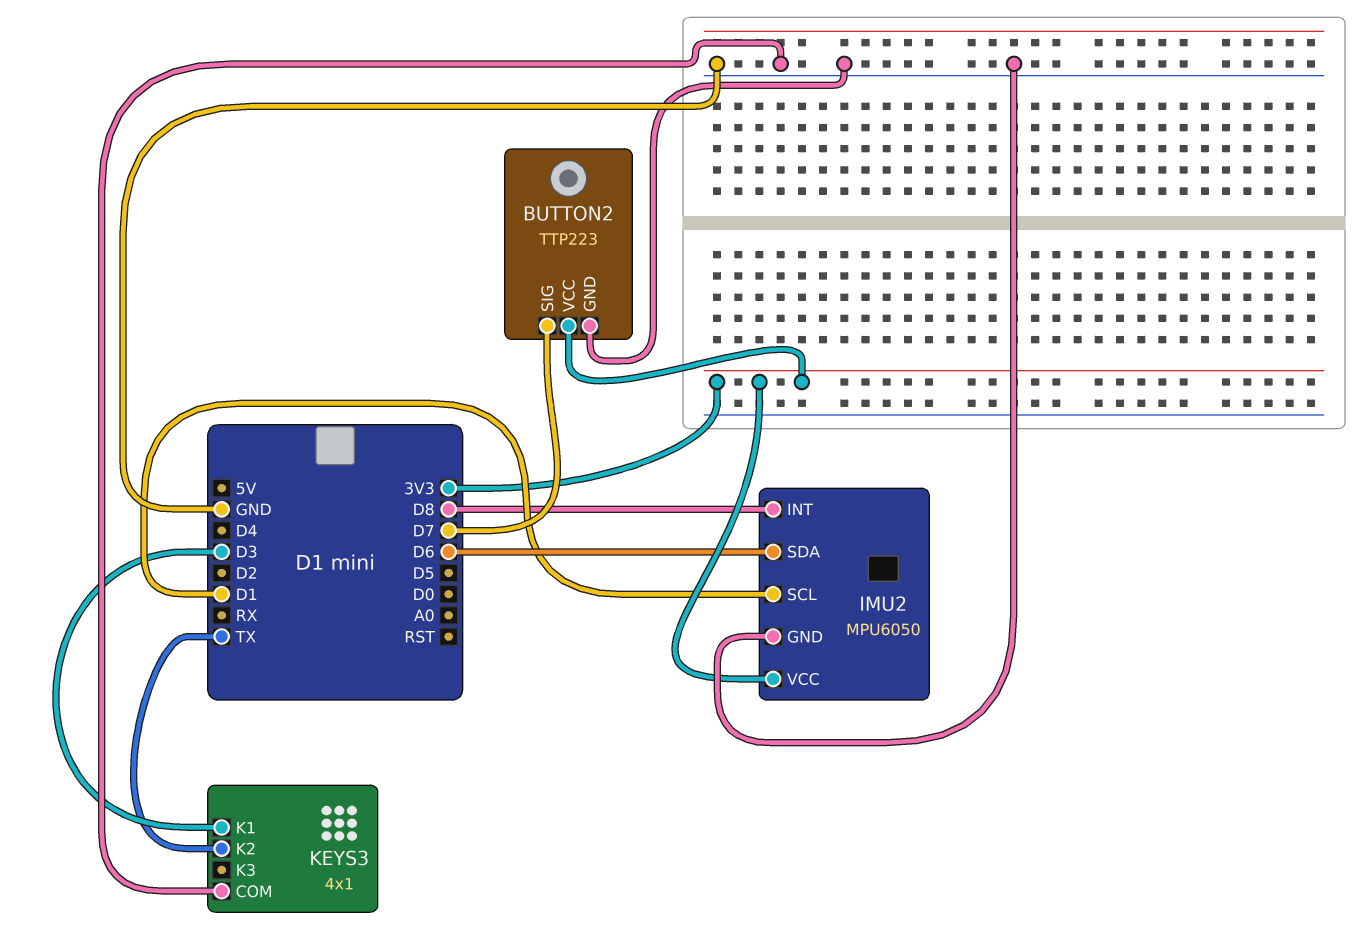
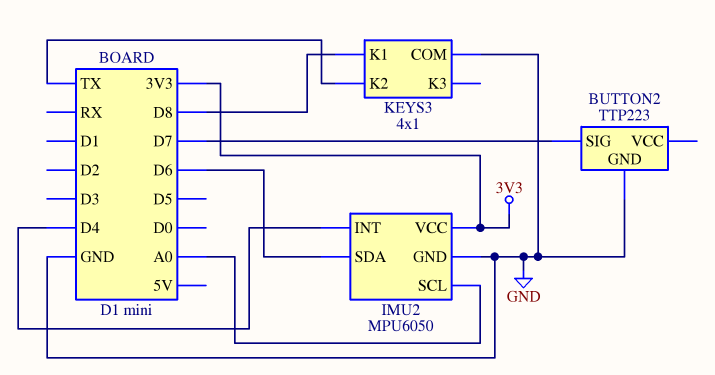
BUTTON2 pin VCC: 3V3 -> none
IMU2 pin INT: D8 -> D4
IMU2 pin SCL: D1 -> A0
KEYS3 pin K1: D3 -> D8

